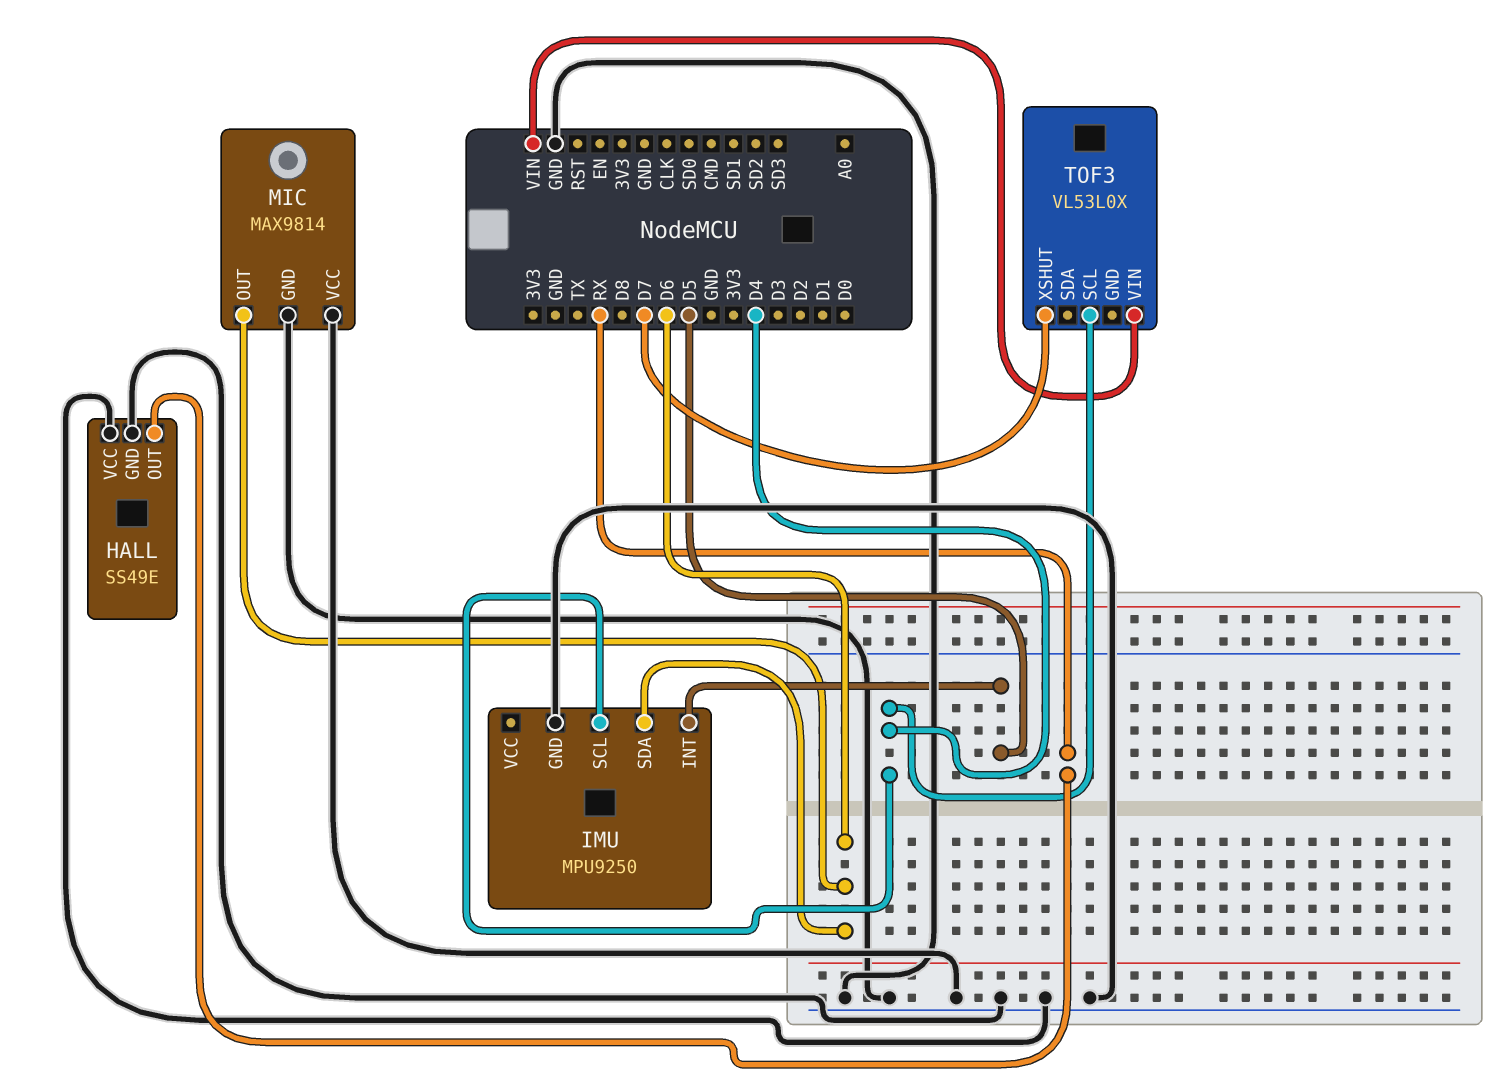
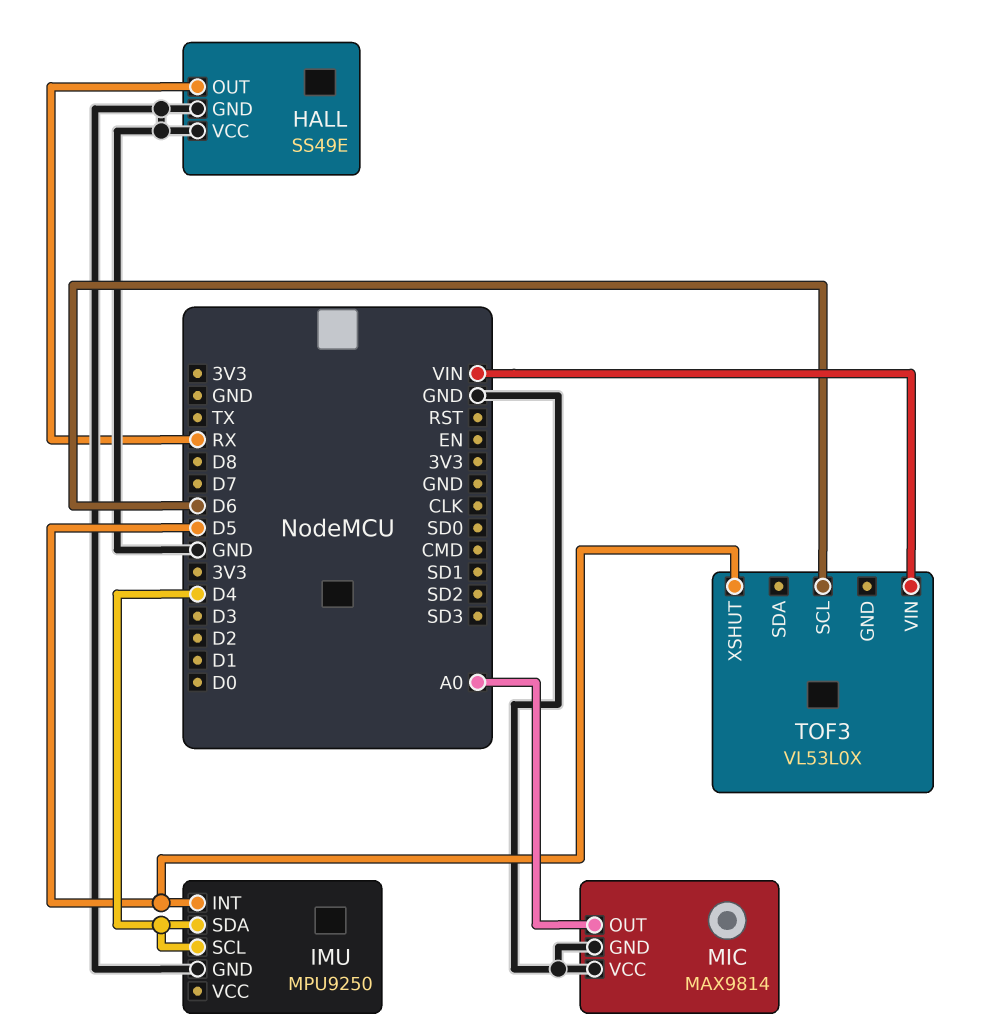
IMU pin SDA: D6 -> D4
MIC pin OUT: D6 -> A0
TOF3 pin SCL: D4 -> D6
TOF3 pin XSHUT: D7 -> D5

